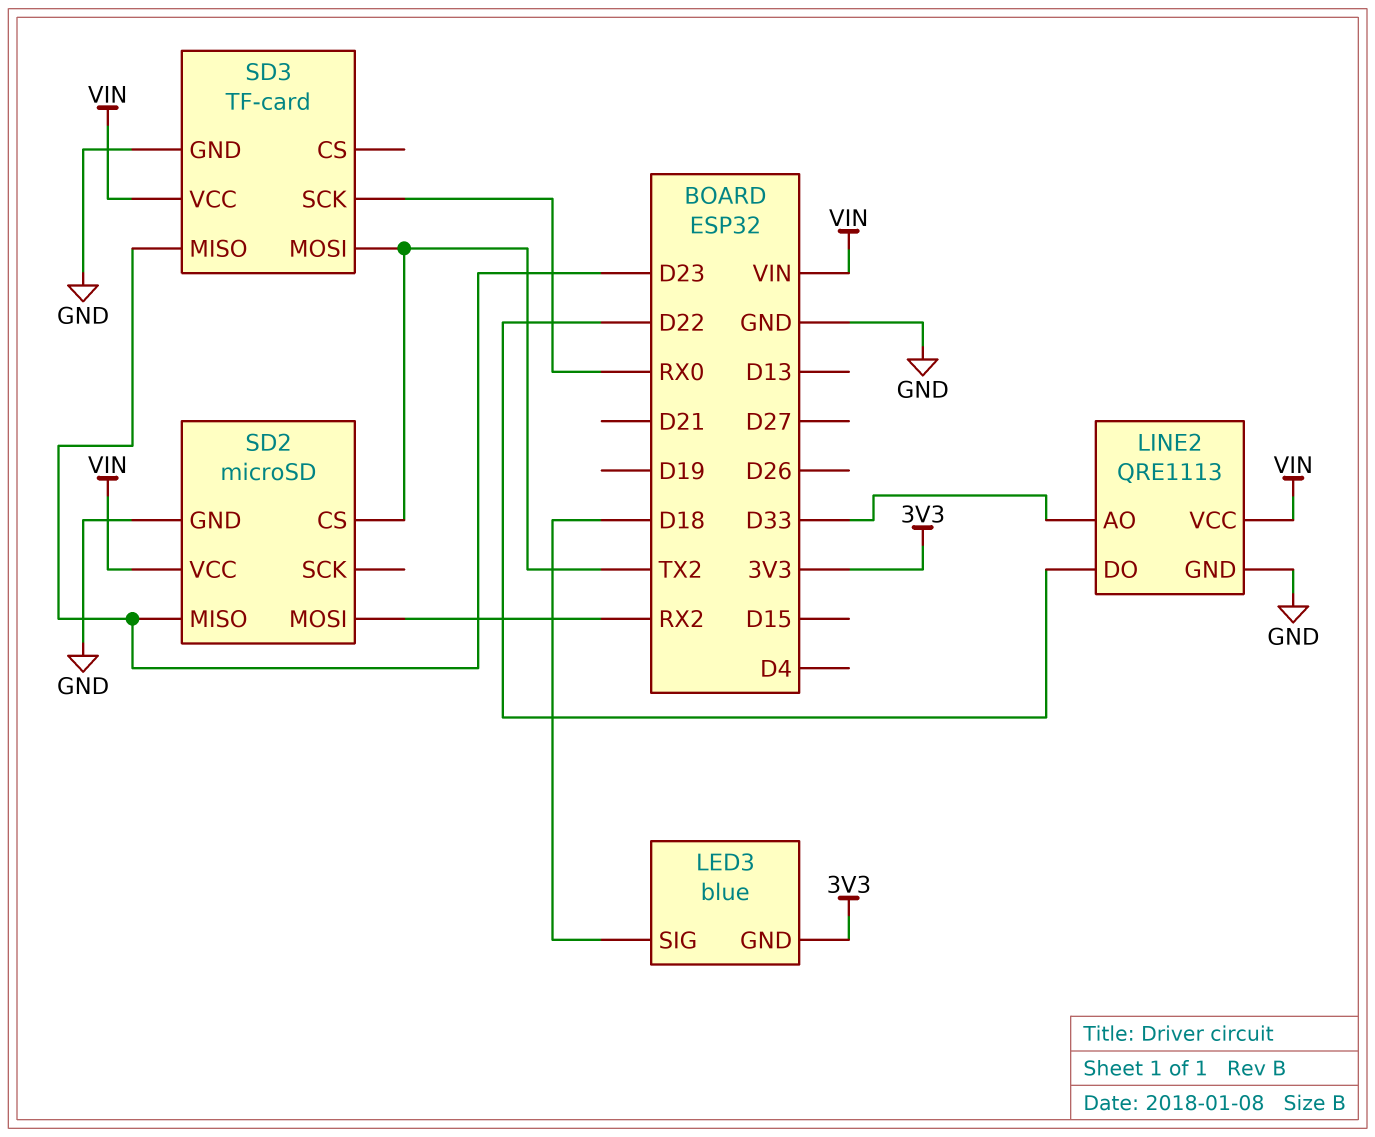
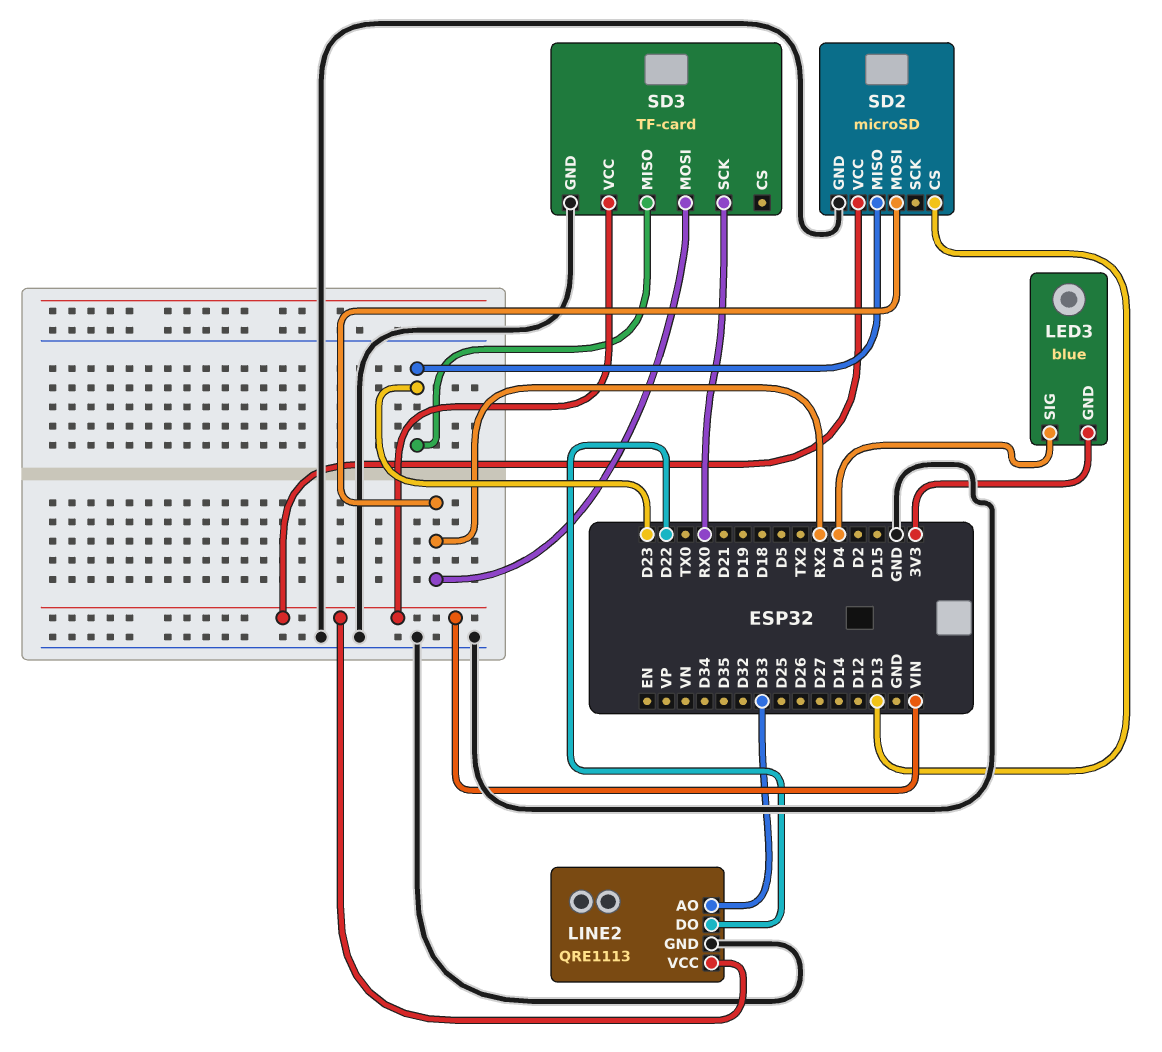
LED3 pin SIG: D18 -> D4
SD2 pin CS: TX2 -> D13
SD3 pin MOSI: TX2 -> RX2

